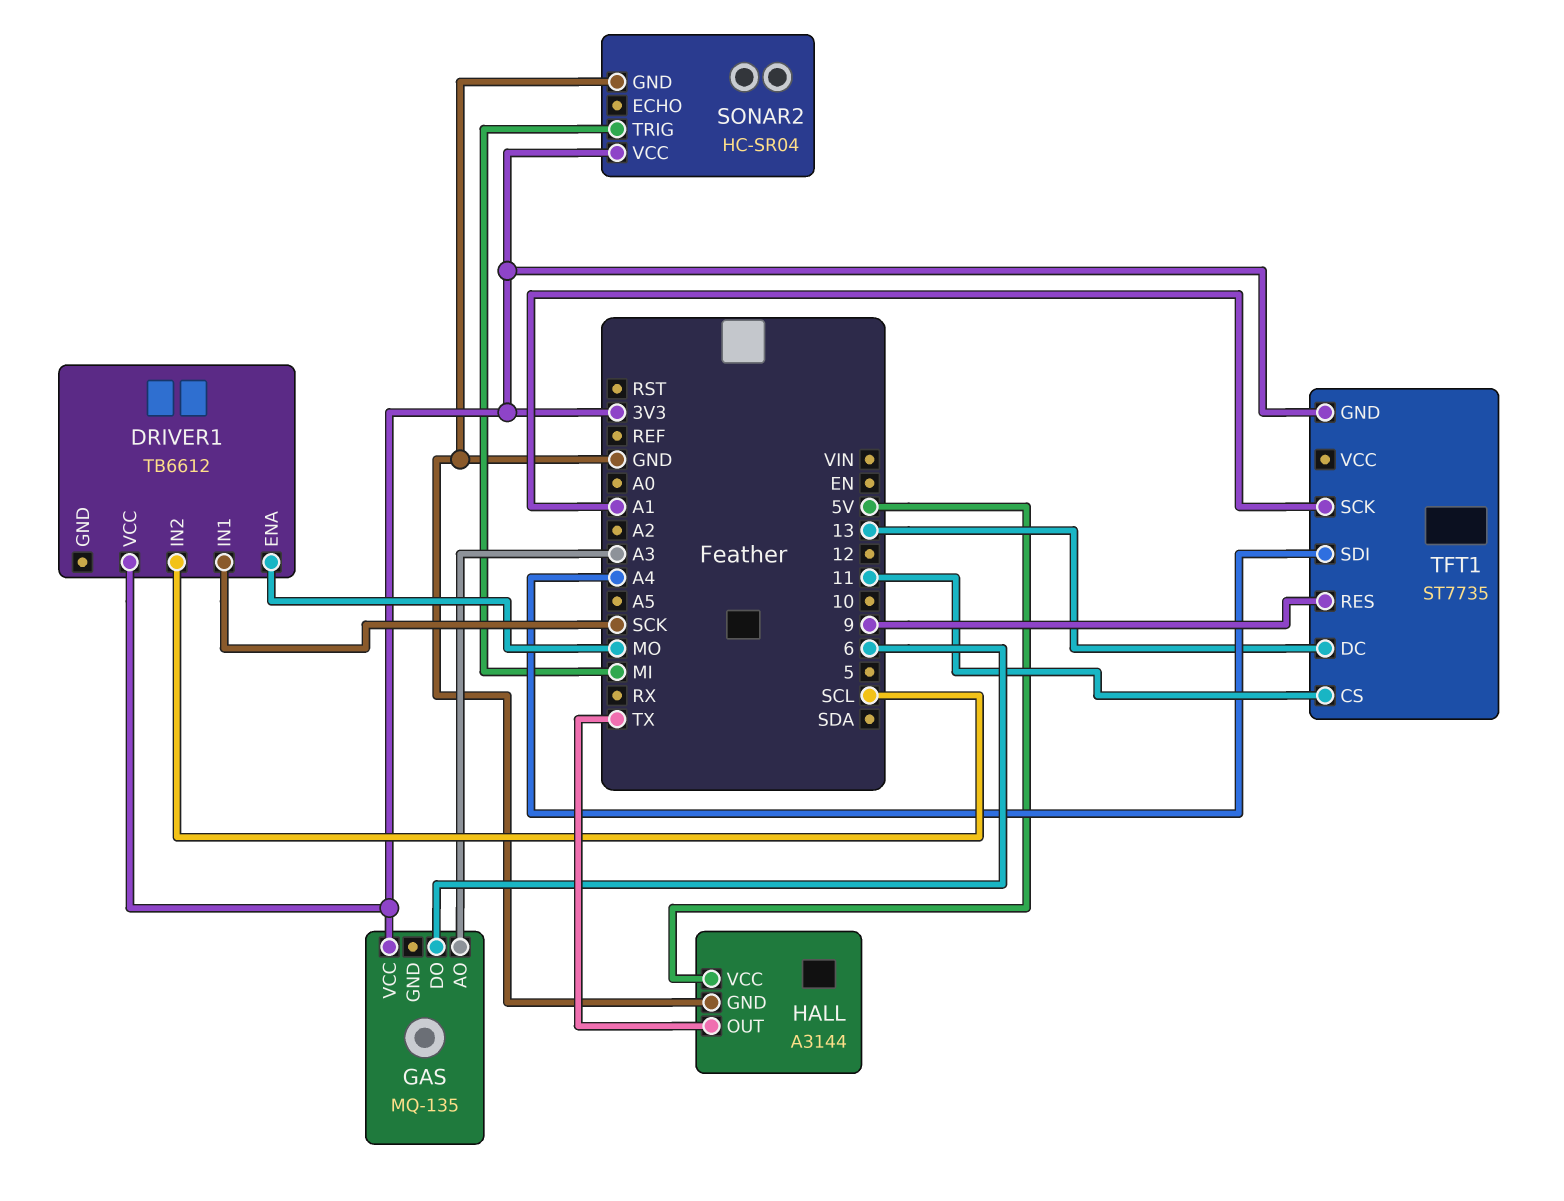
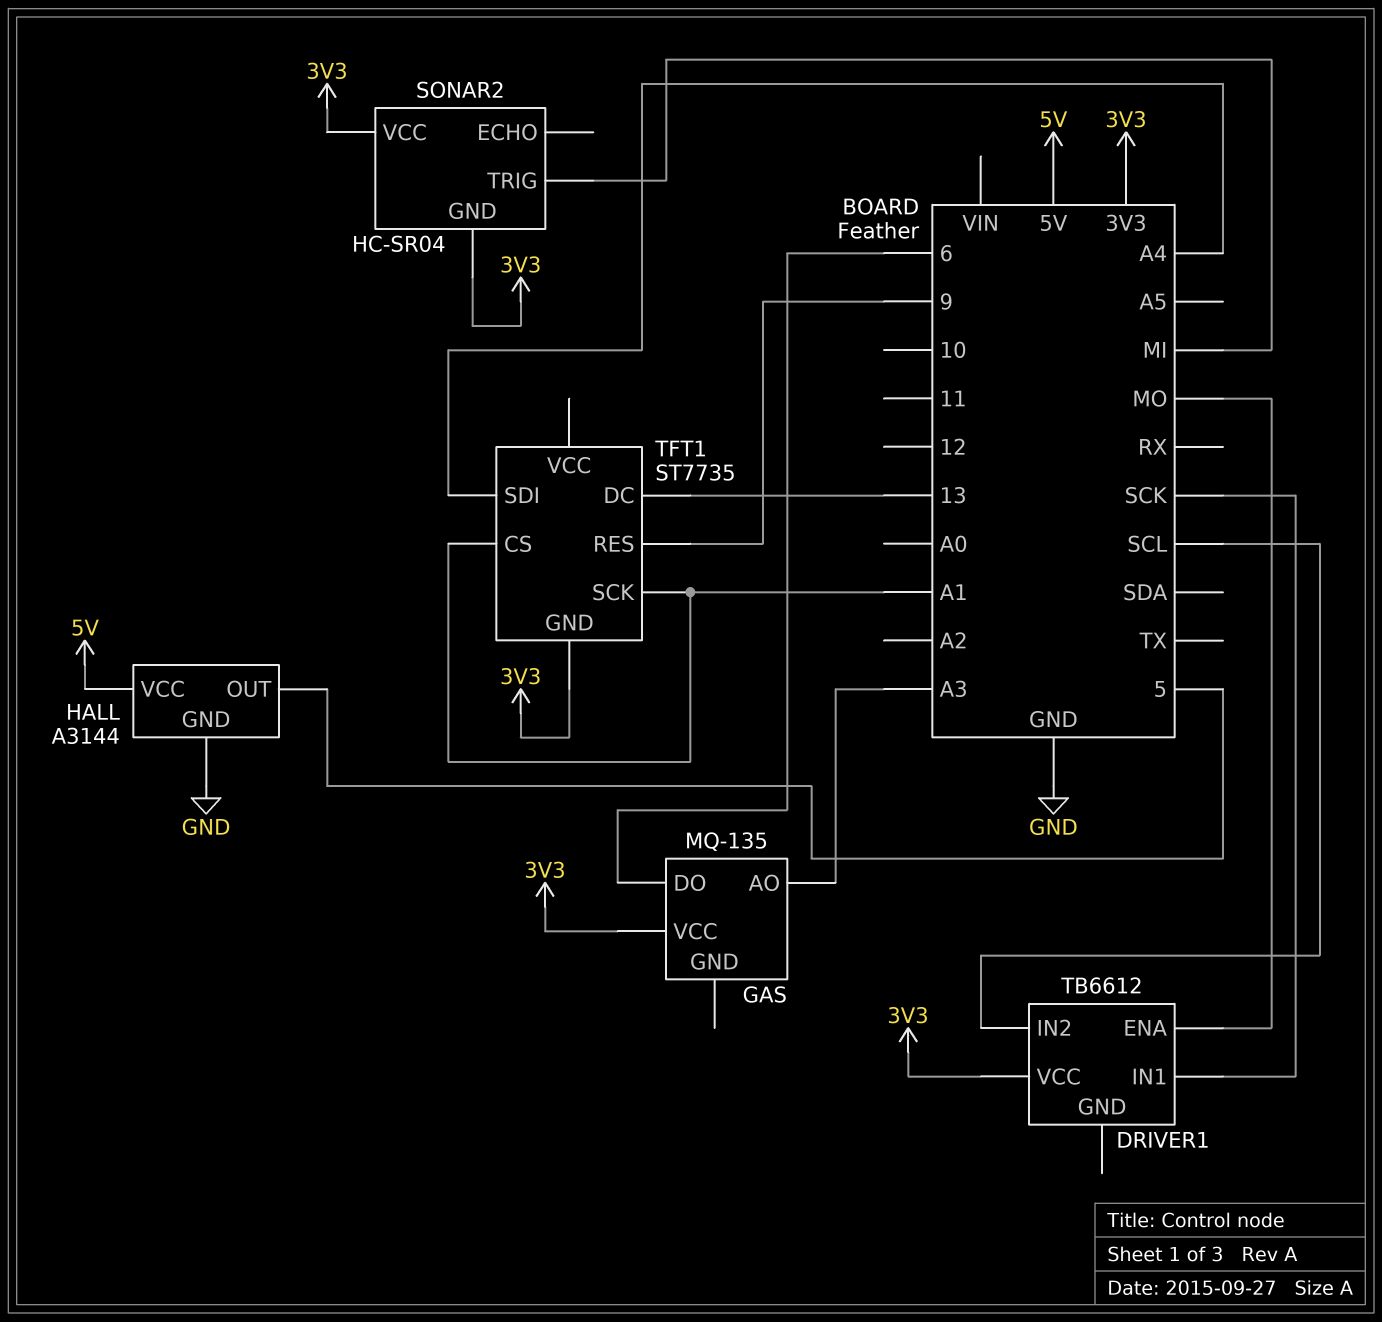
HALL pin OUT: TX -> 5
SONAR2 pin GND: GND -> 3V3
TFT1 pin CS: 11 -> A1

